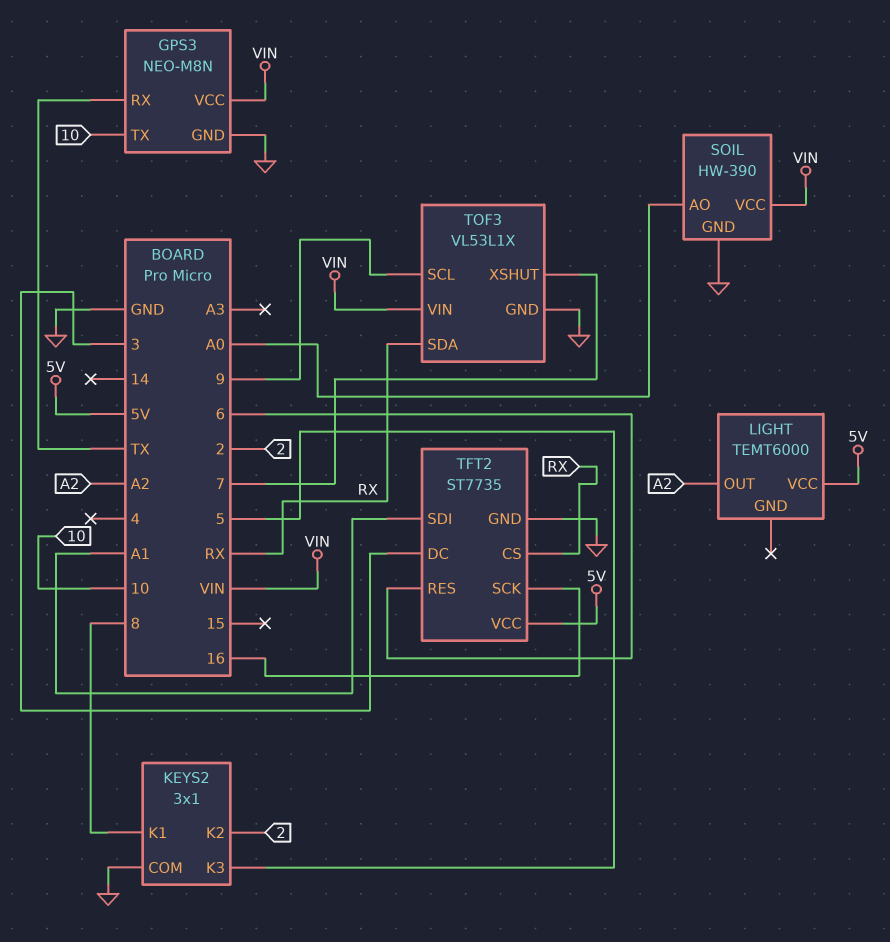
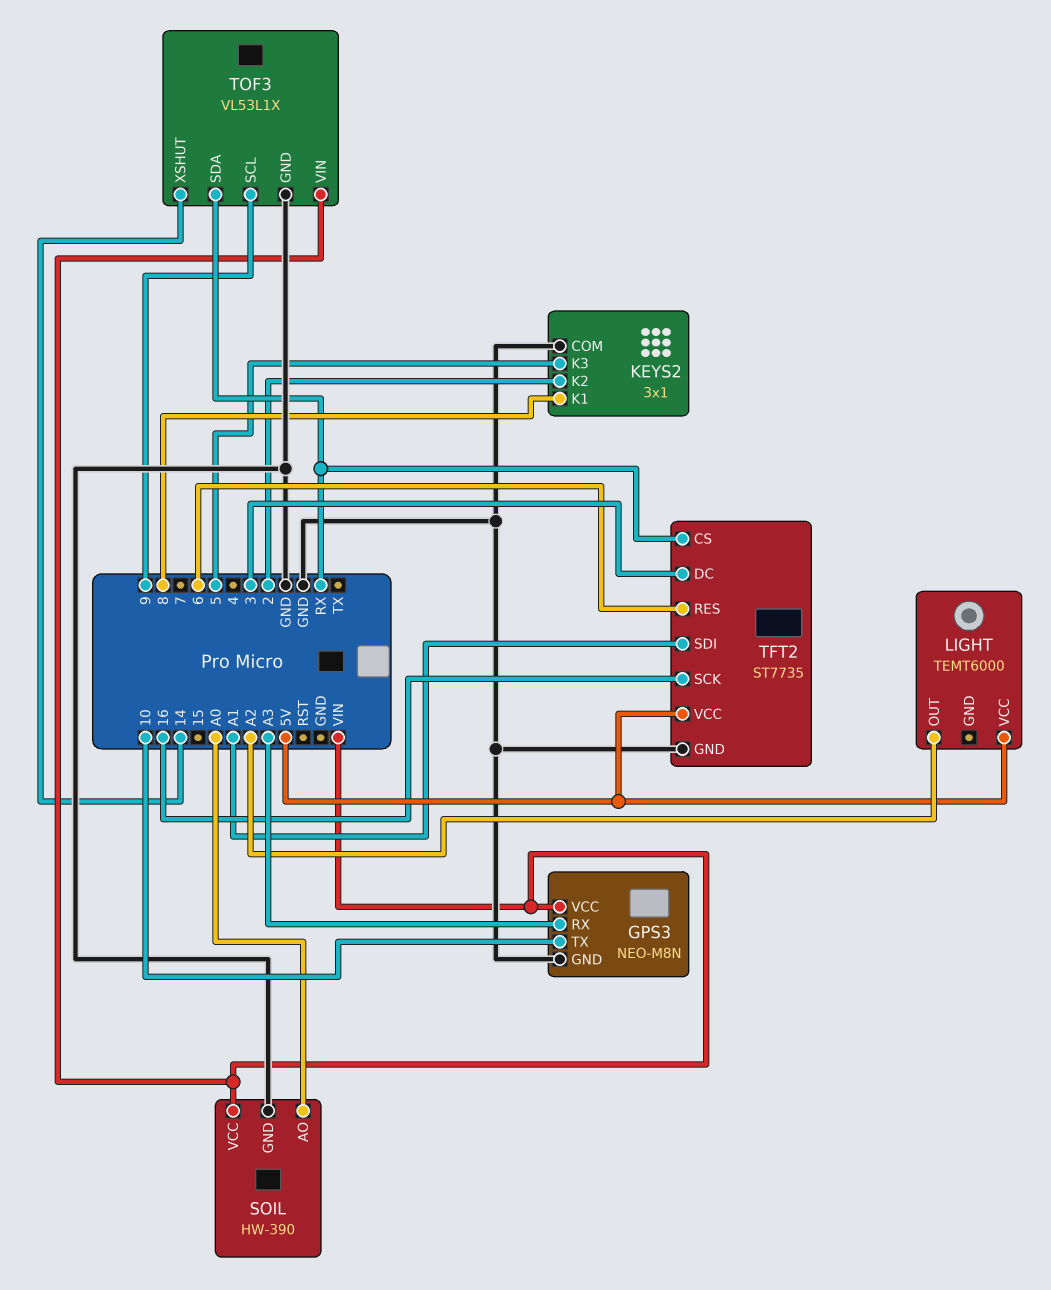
GPS3 pin RX: TX -> A3
TOF3 pin XSHUT: 7 -> 14

